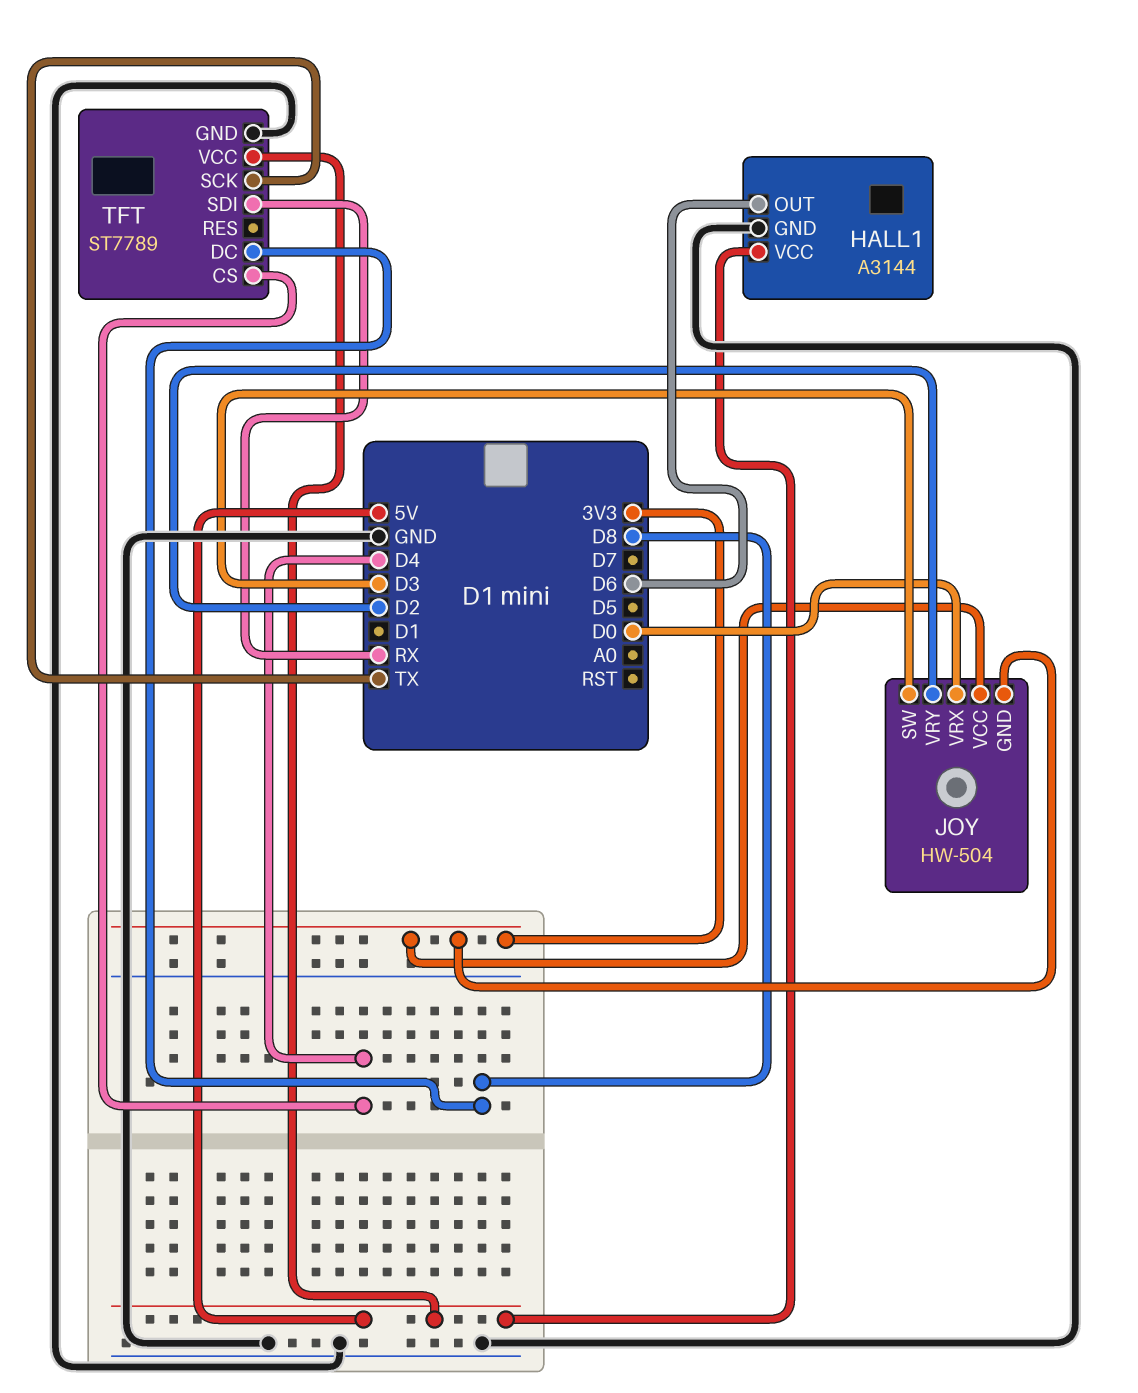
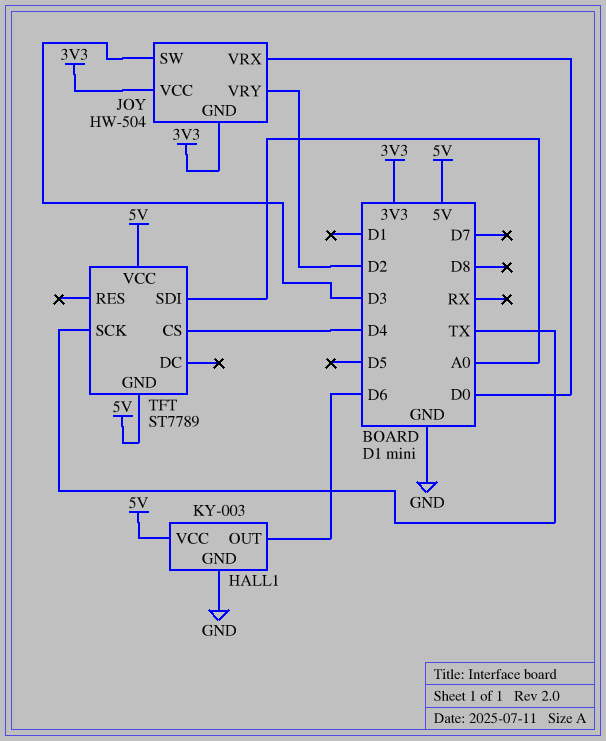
HALL1: A3144 -> KY-003
TFT pin DC: D8 -> none
TFT pin GND: GND -> 5V
TFT pin SDI: RX -> A0

